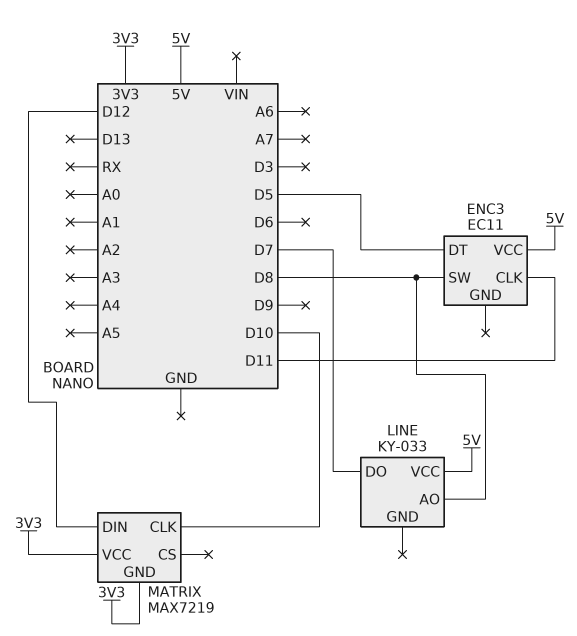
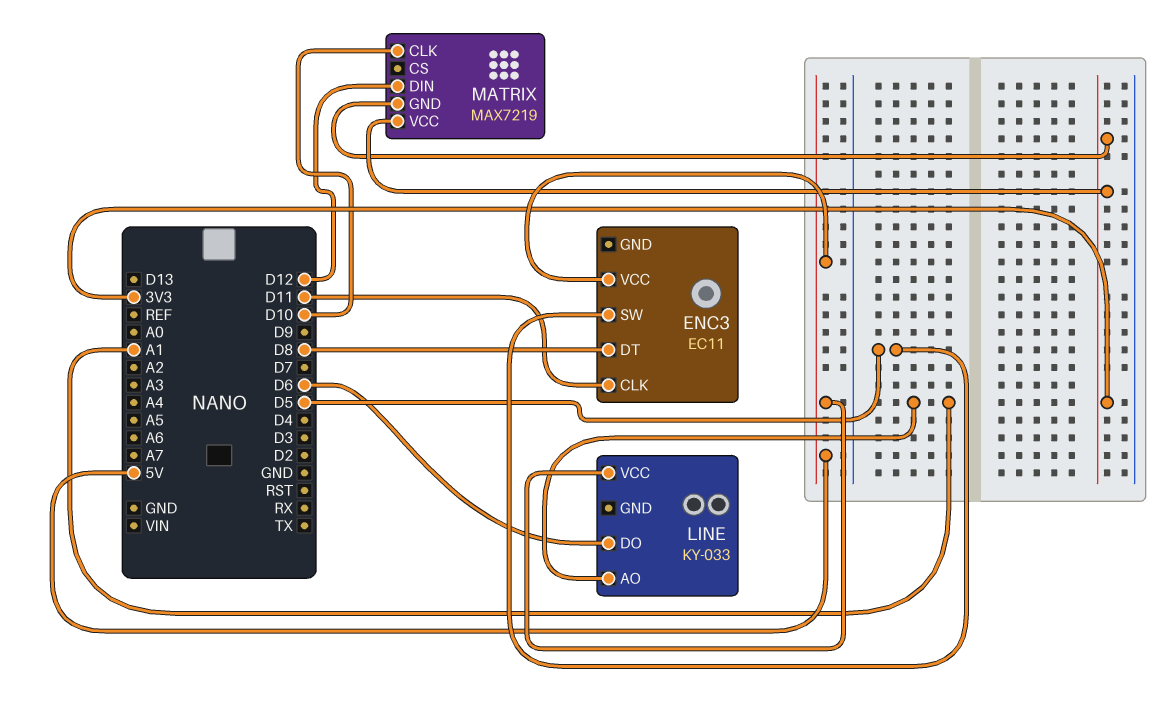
ENC3 pin DT: D5 -> D8
ENC3 pin SW: D8 -> D5
LINE pin AO: D8 -> A1
LINE pin DO: D7 -> D6

